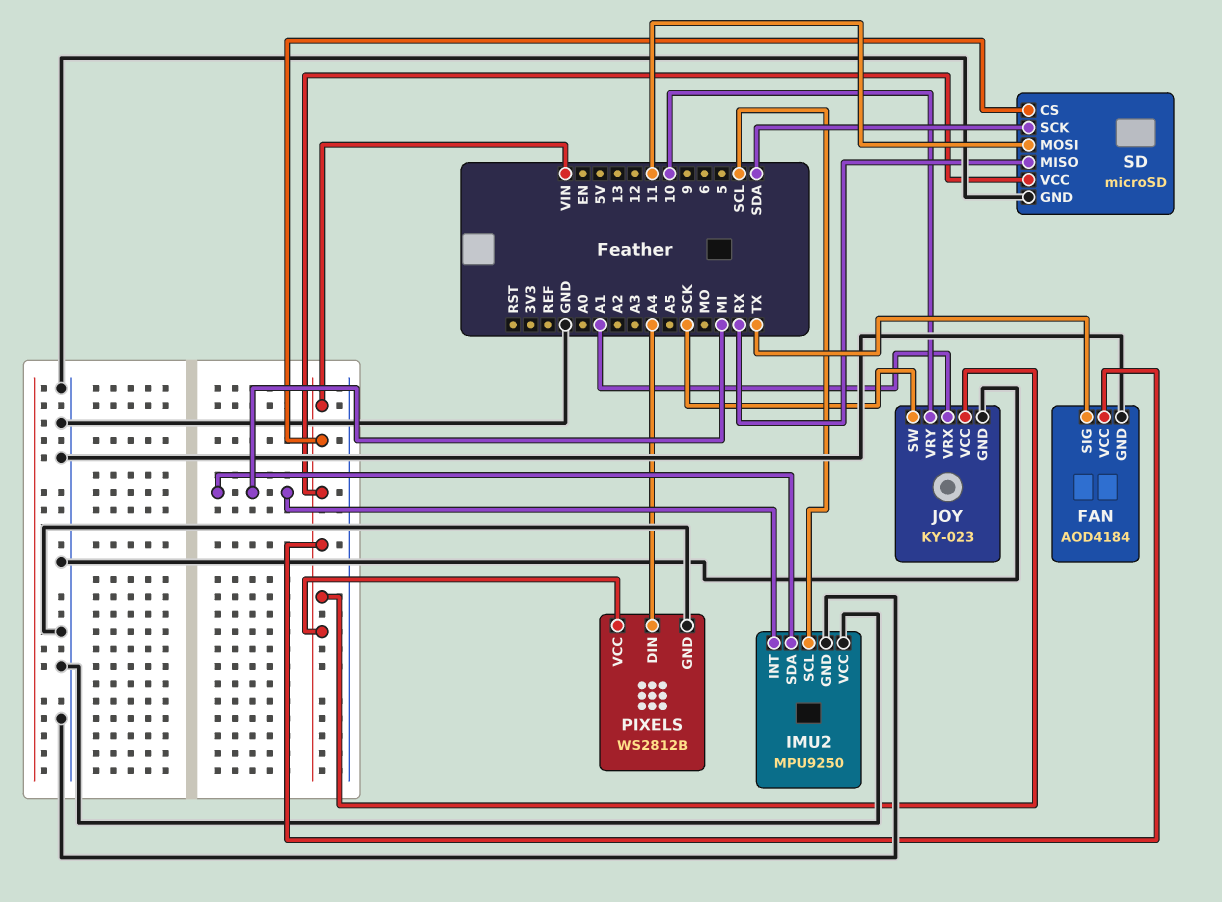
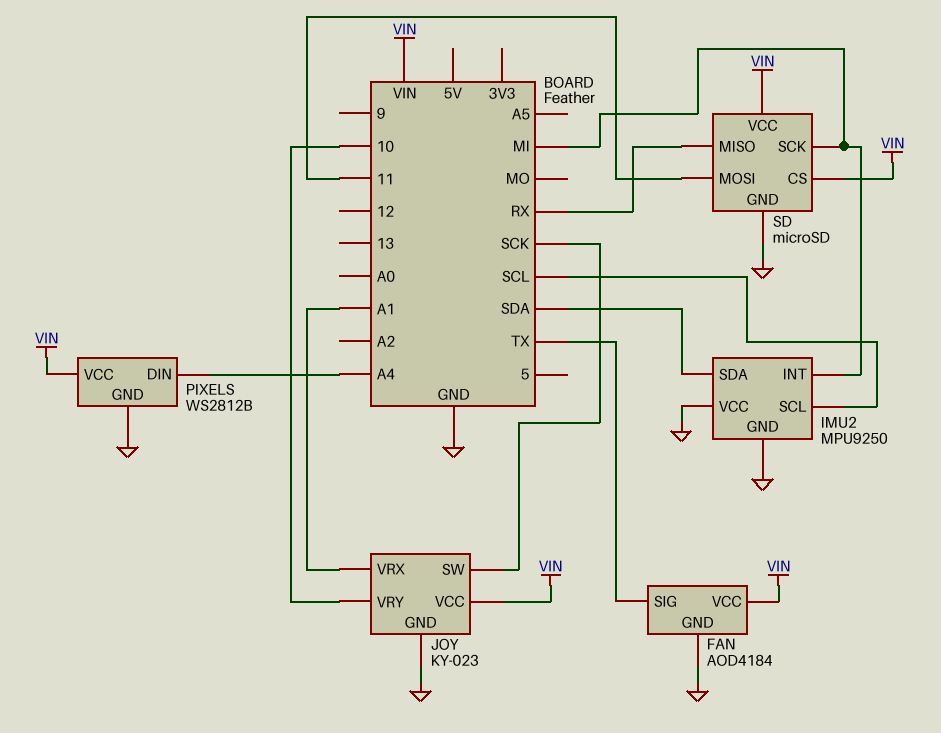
IMU2 pin SDA: MI -> SDA
SD pin SCK: SDA -> MI

